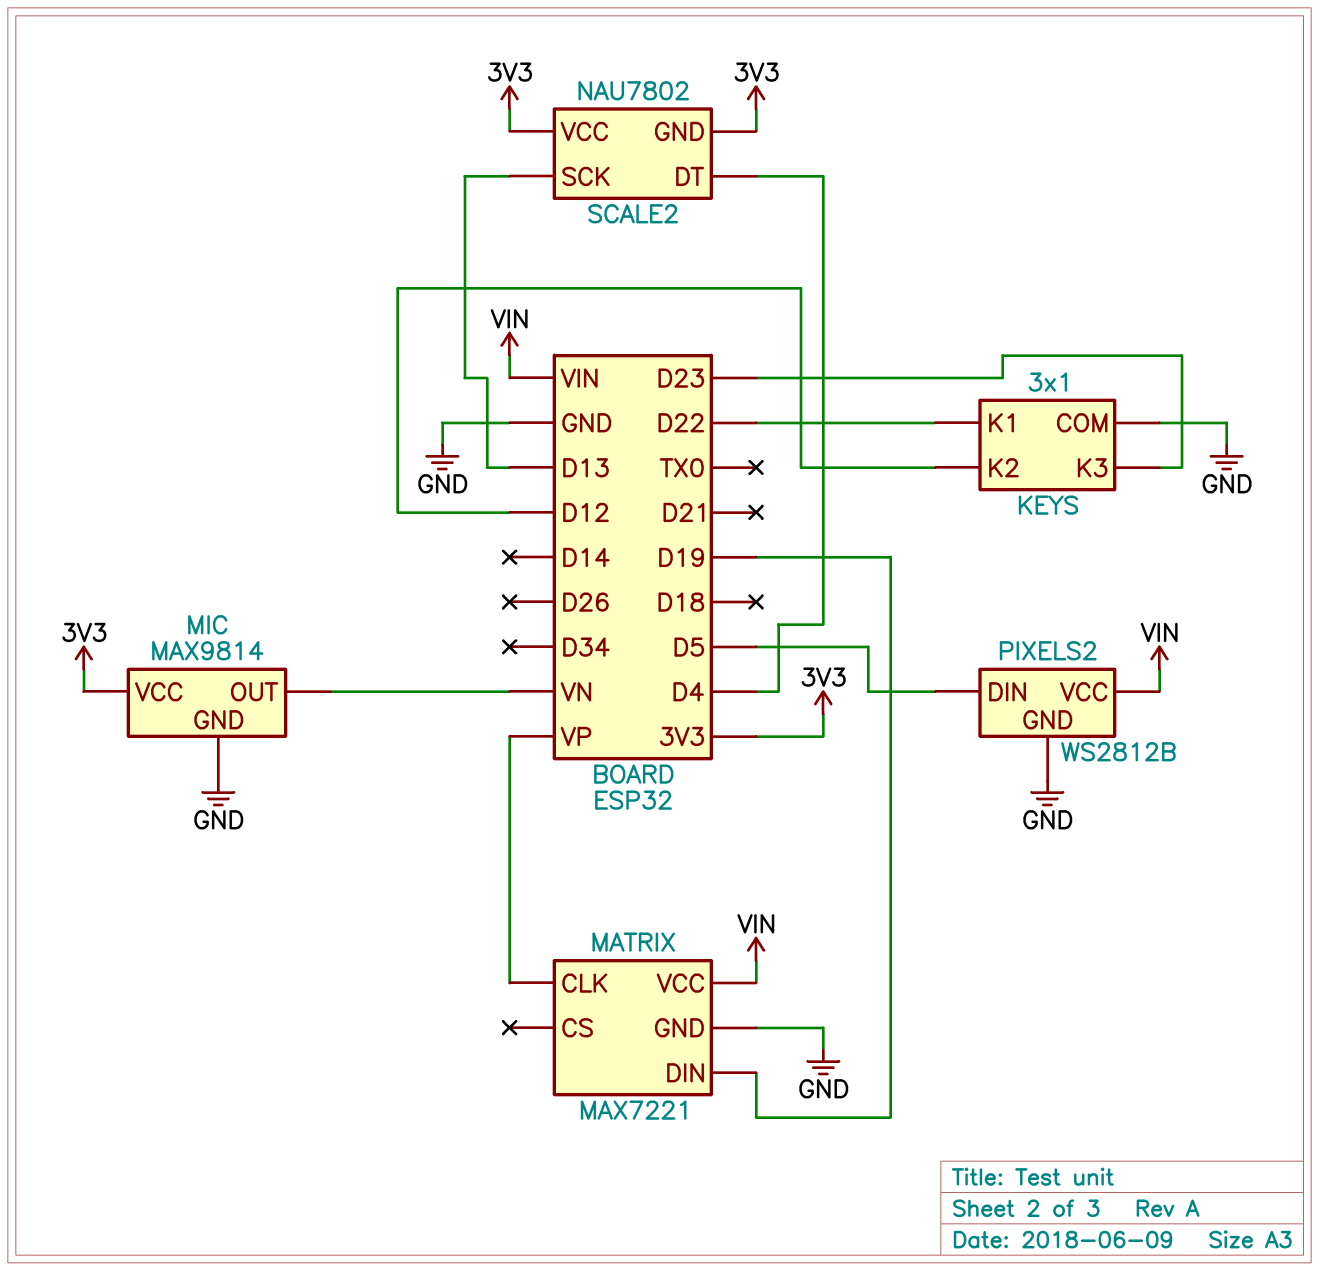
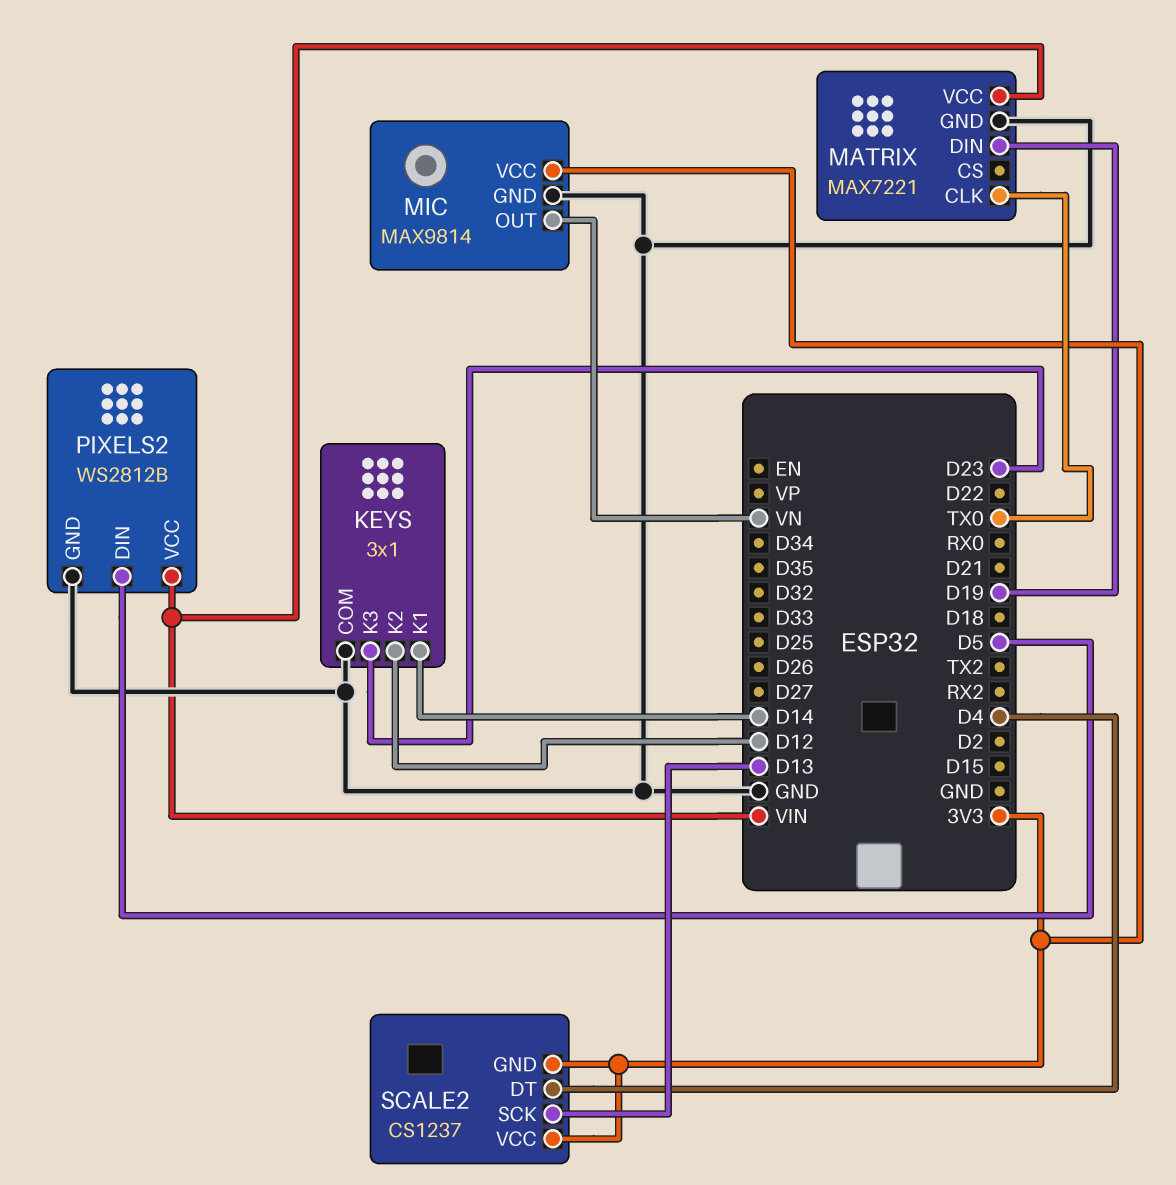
KEYS pin K1: D22 -> D14
MATRIX pin CLK: VP -> TX0
SCALE2: NAU7802 -> CS1237

